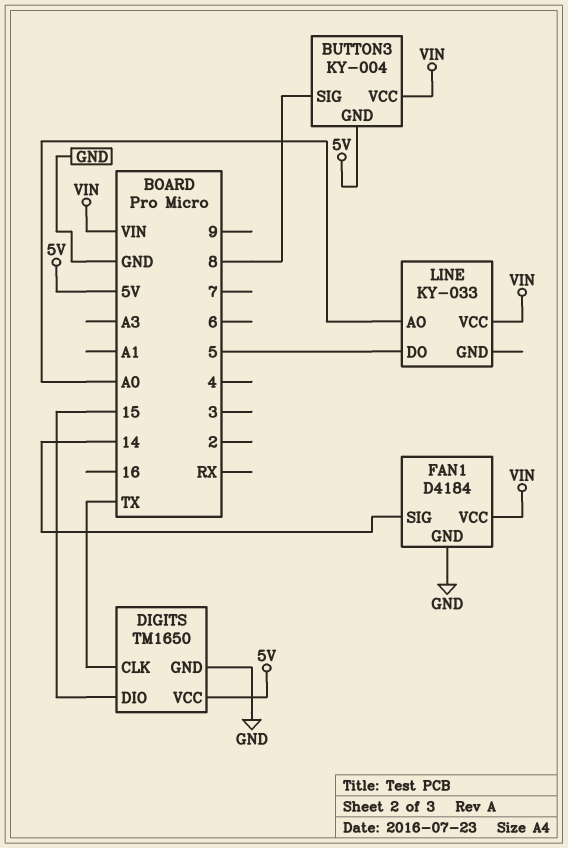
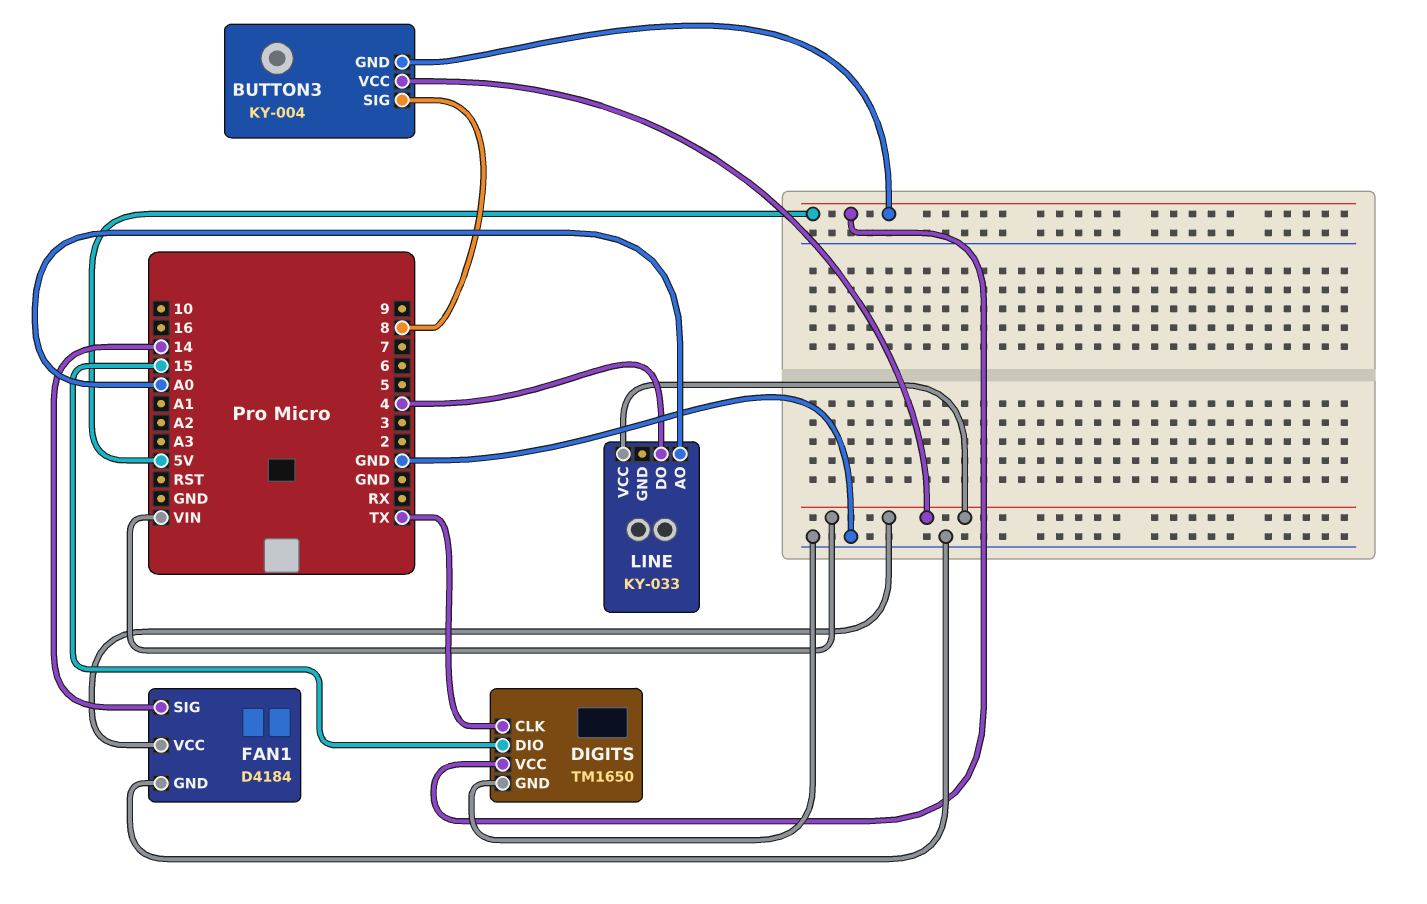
LINE pin DO: 5 -> 4

